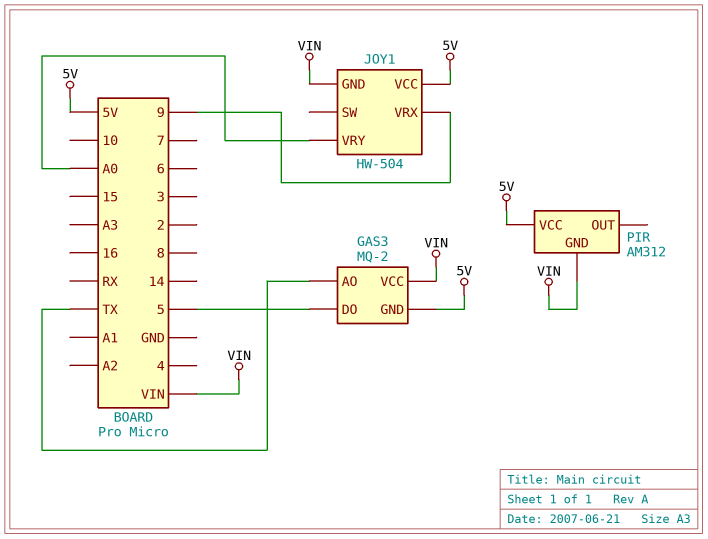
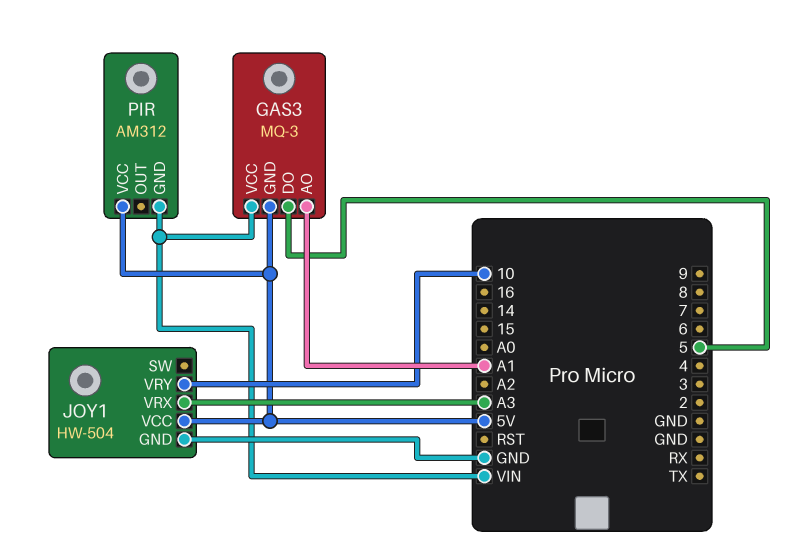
GAS3: MQ-2 -> MQ-3
GAS3 pin AO: TX -> A1
JOY1 pin GND: VIN -> GND
JOY1 pin VRX: 9 -> A3
JOY1 pin VRY: A0 -> 10

